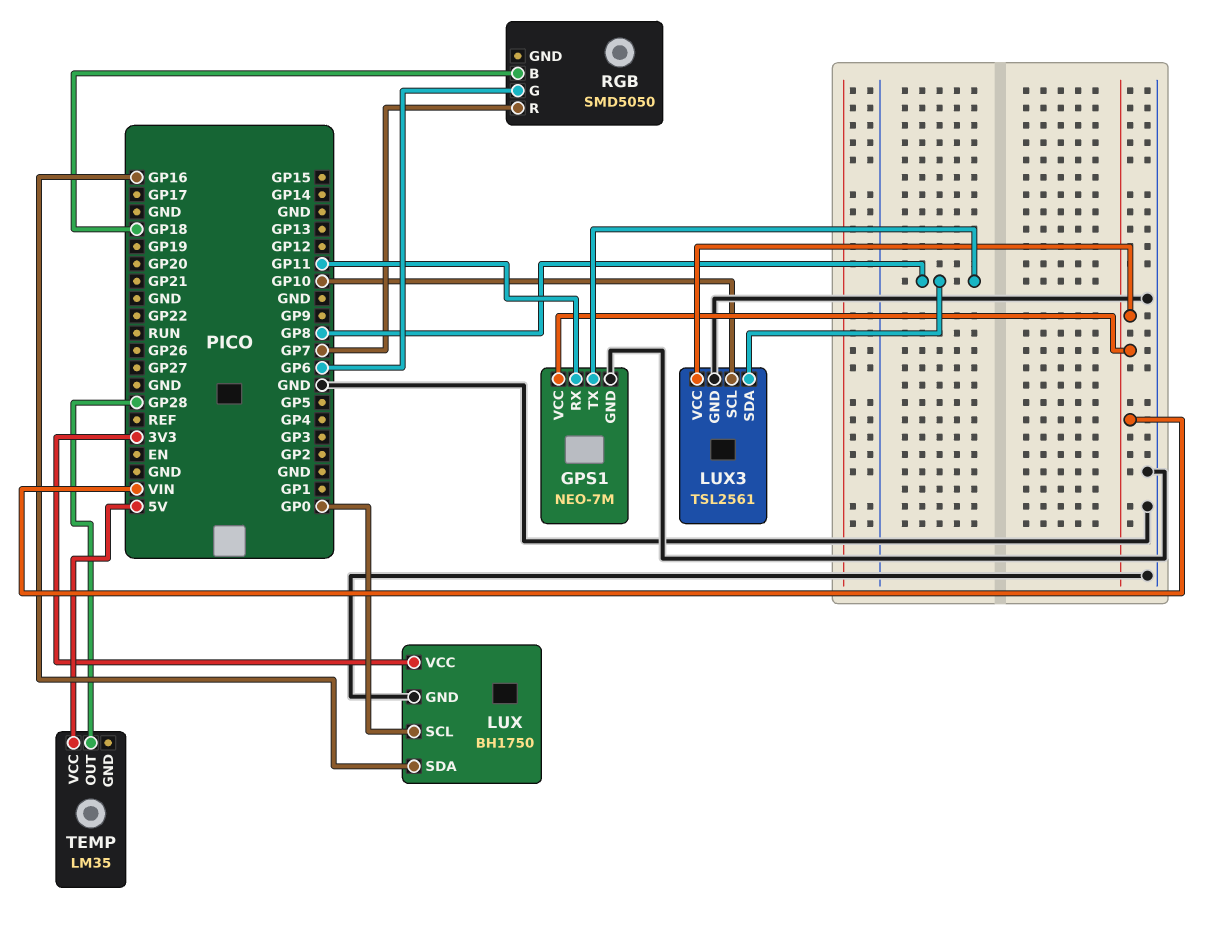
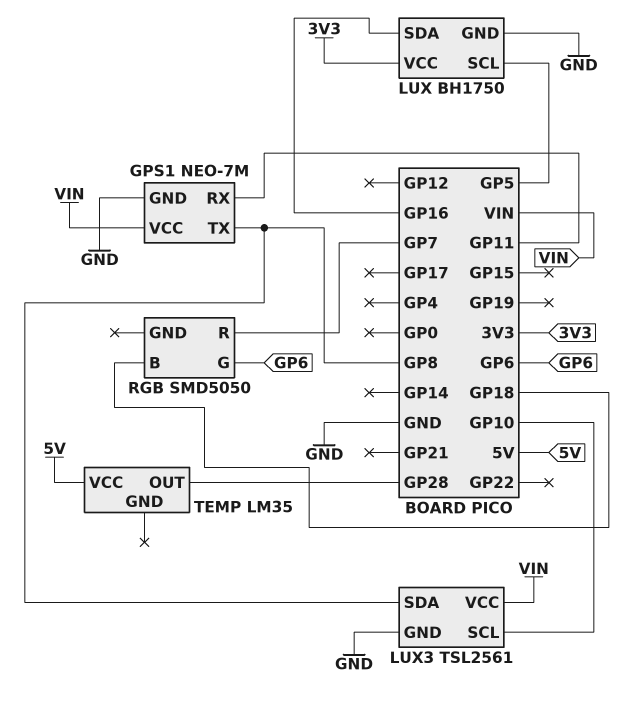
LUX pin SCL: GP0 -> GP5

